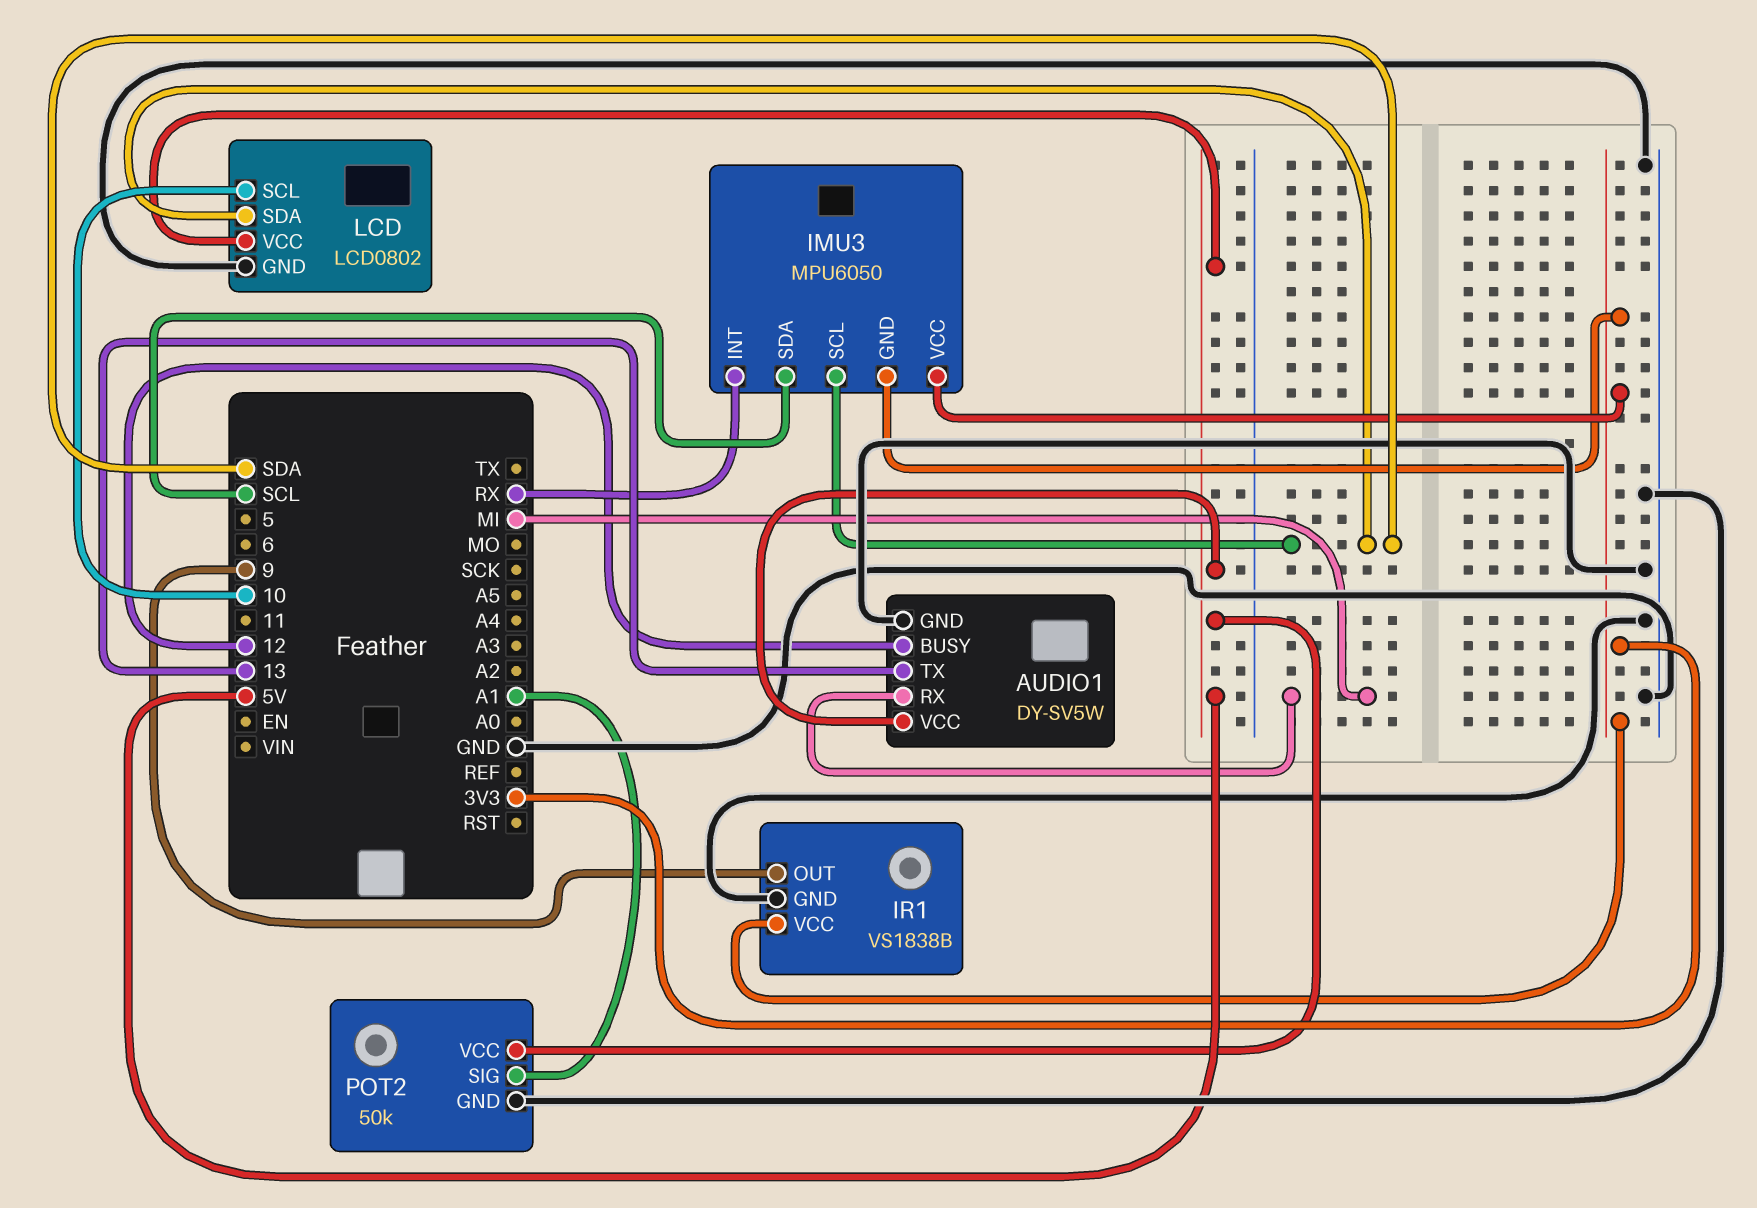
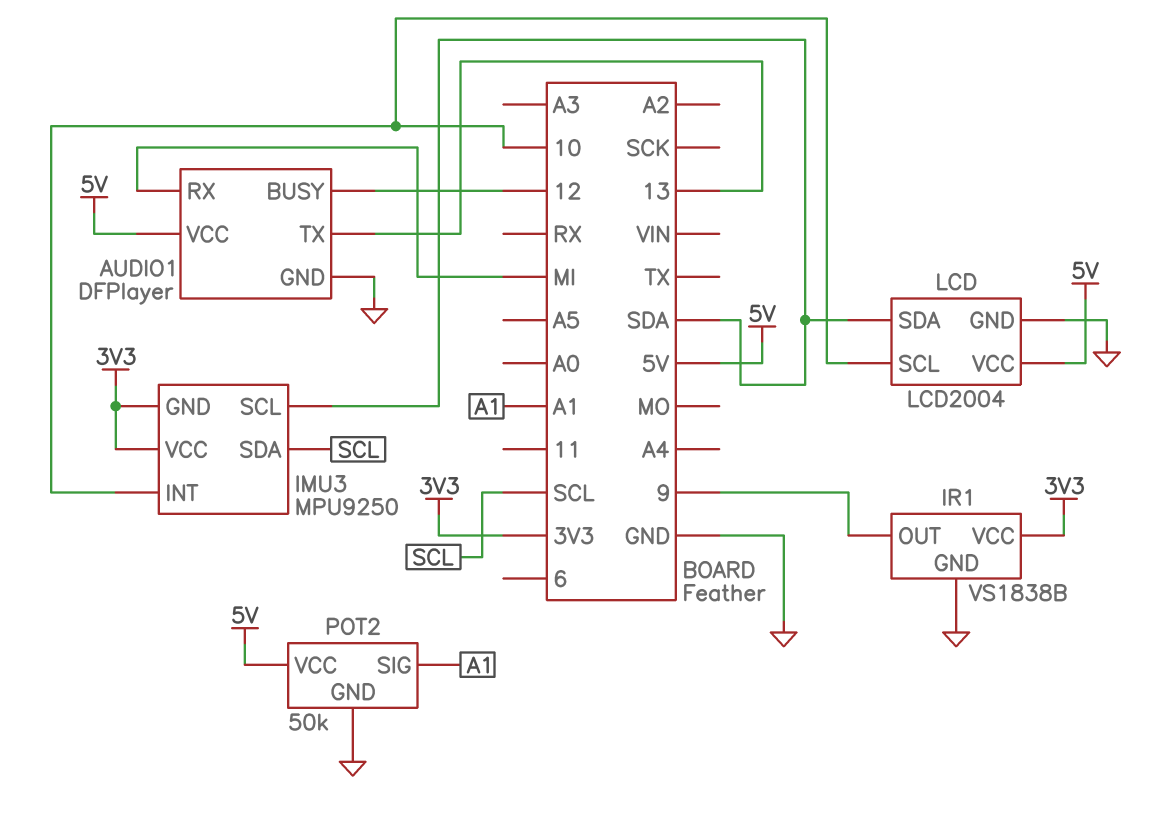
AUDIO1: DY-SV5W -> DFPlayer
IMU3: MPU6050 -> MPU9250
IMU3 pin INT: RX -> 10
LCD: LCD0802 -> LCD2004

